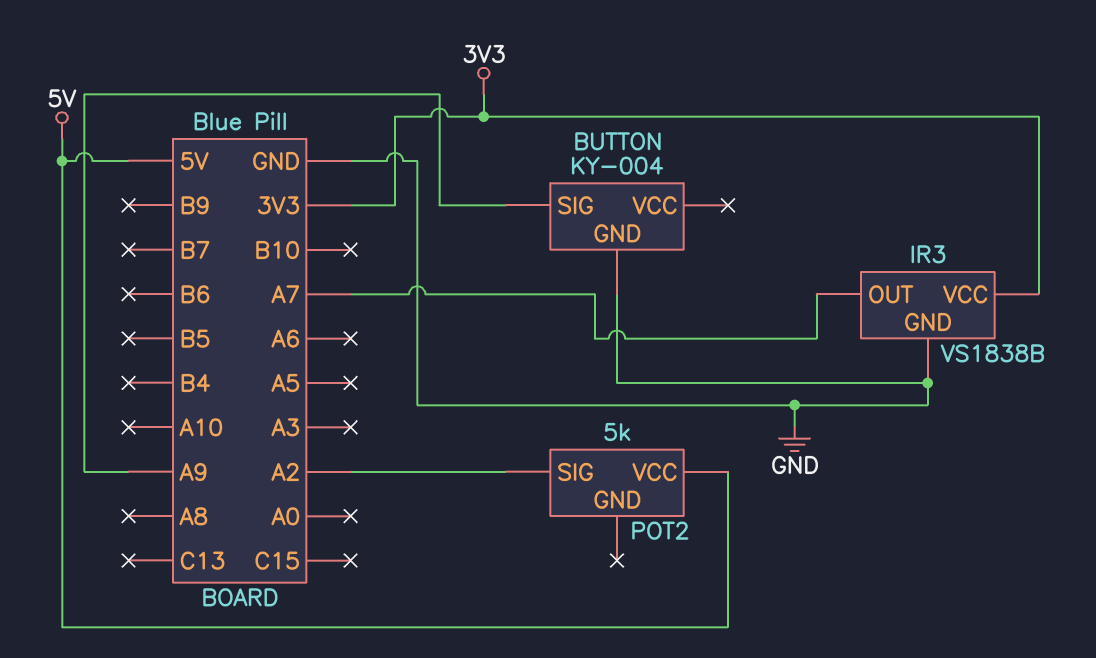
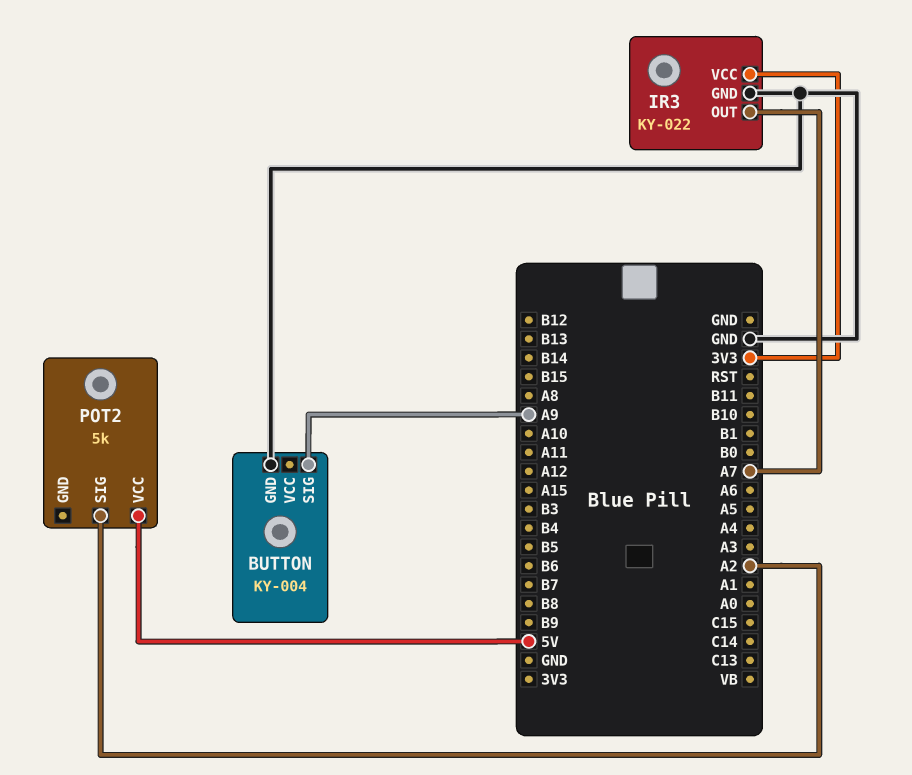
IR3: VS1838B -> KY-022

